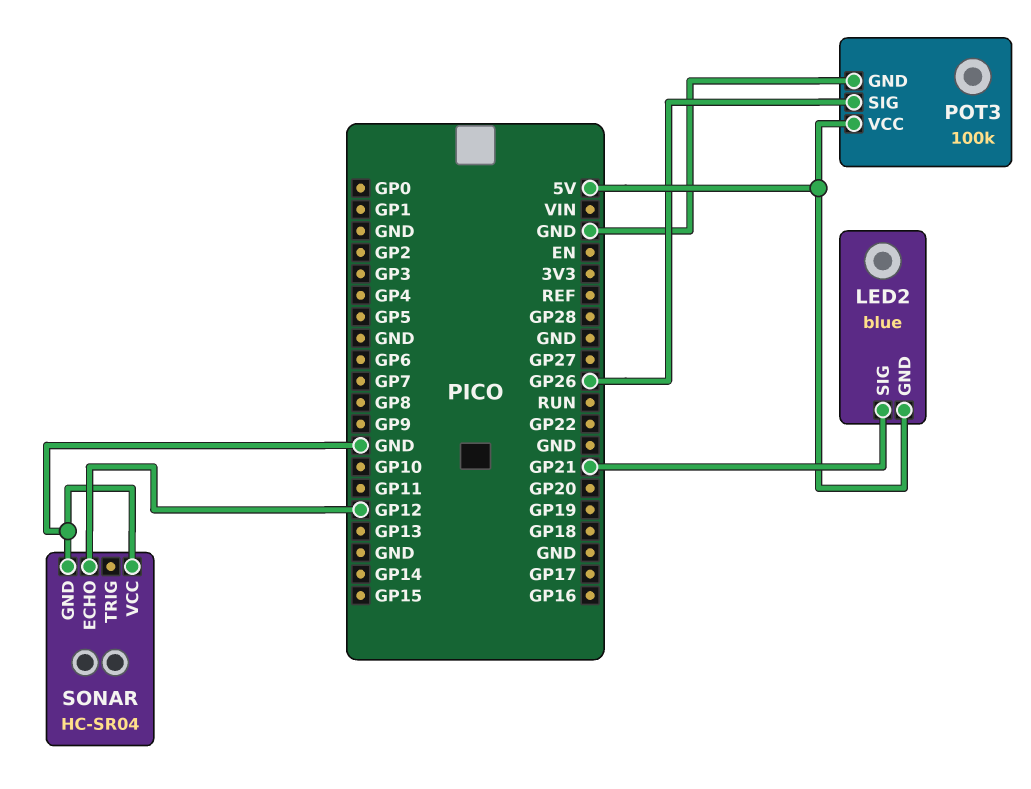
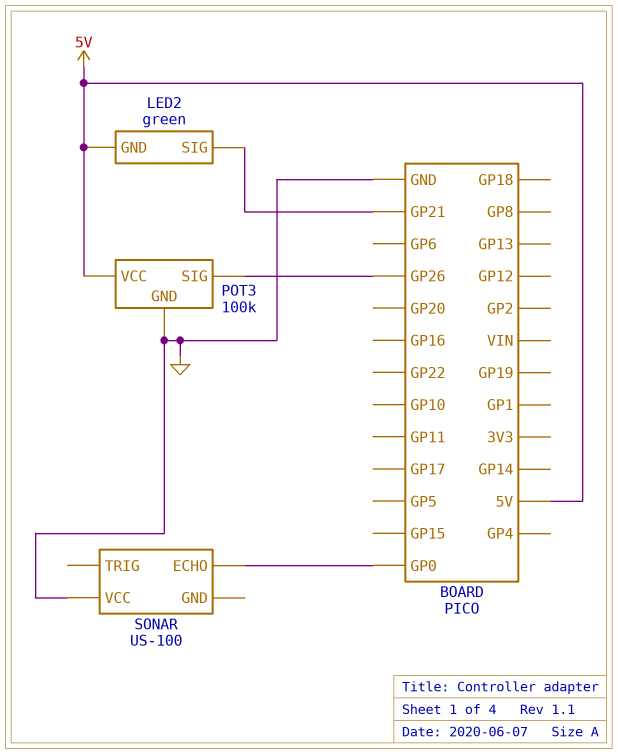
LED2: blue -> green
SONAR: HC-SR04 -> US-100
SONAR pin ECHO: GP12 -> GP0
SONAR pin GND: GND -> none

